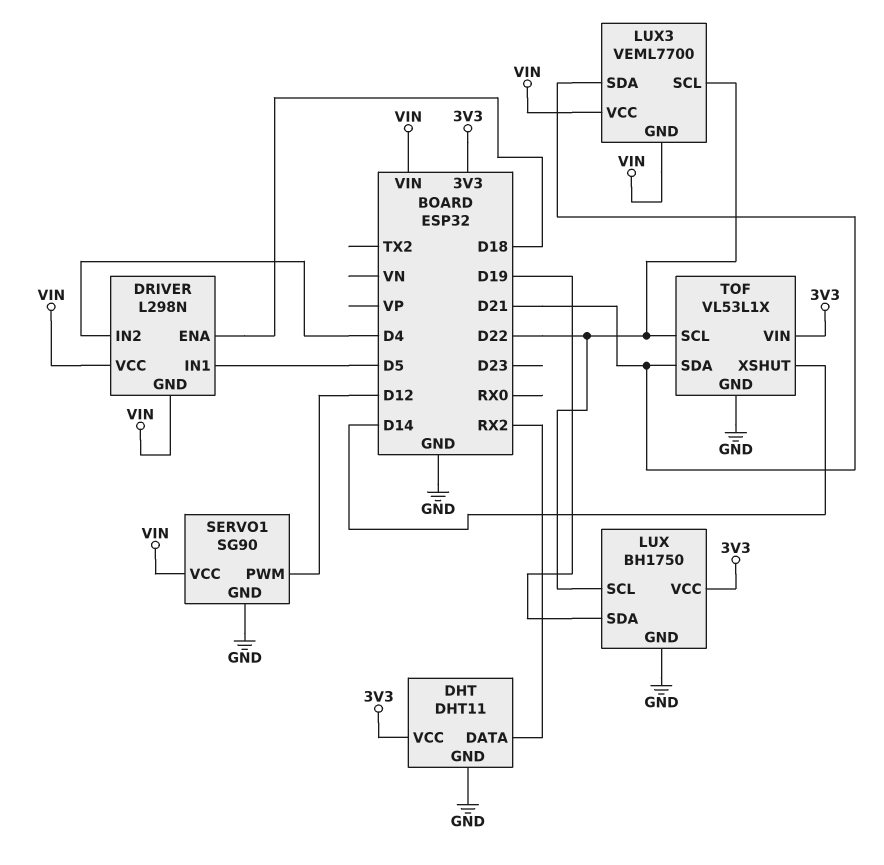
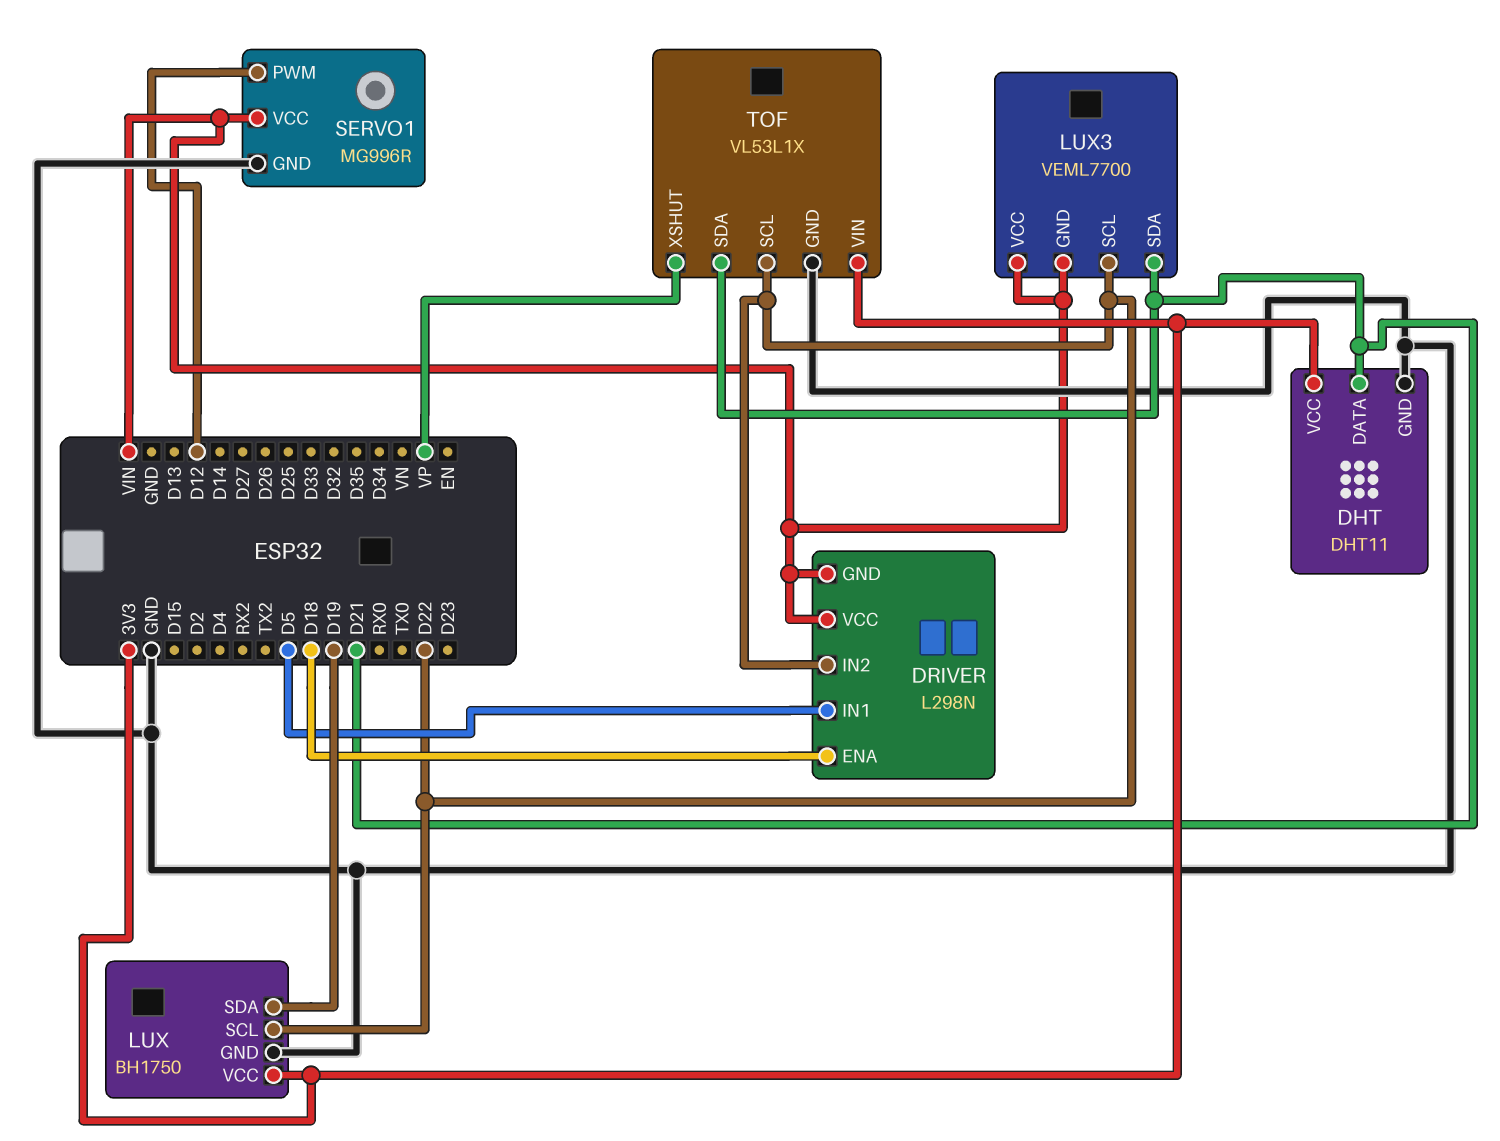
DHT pin DATA: RX2 -> D21
DRIVER pin IN2: D4 -> D22
SERVO1: SG90 -> MG996R
TOF pin XSHUT: D14 -> VP

